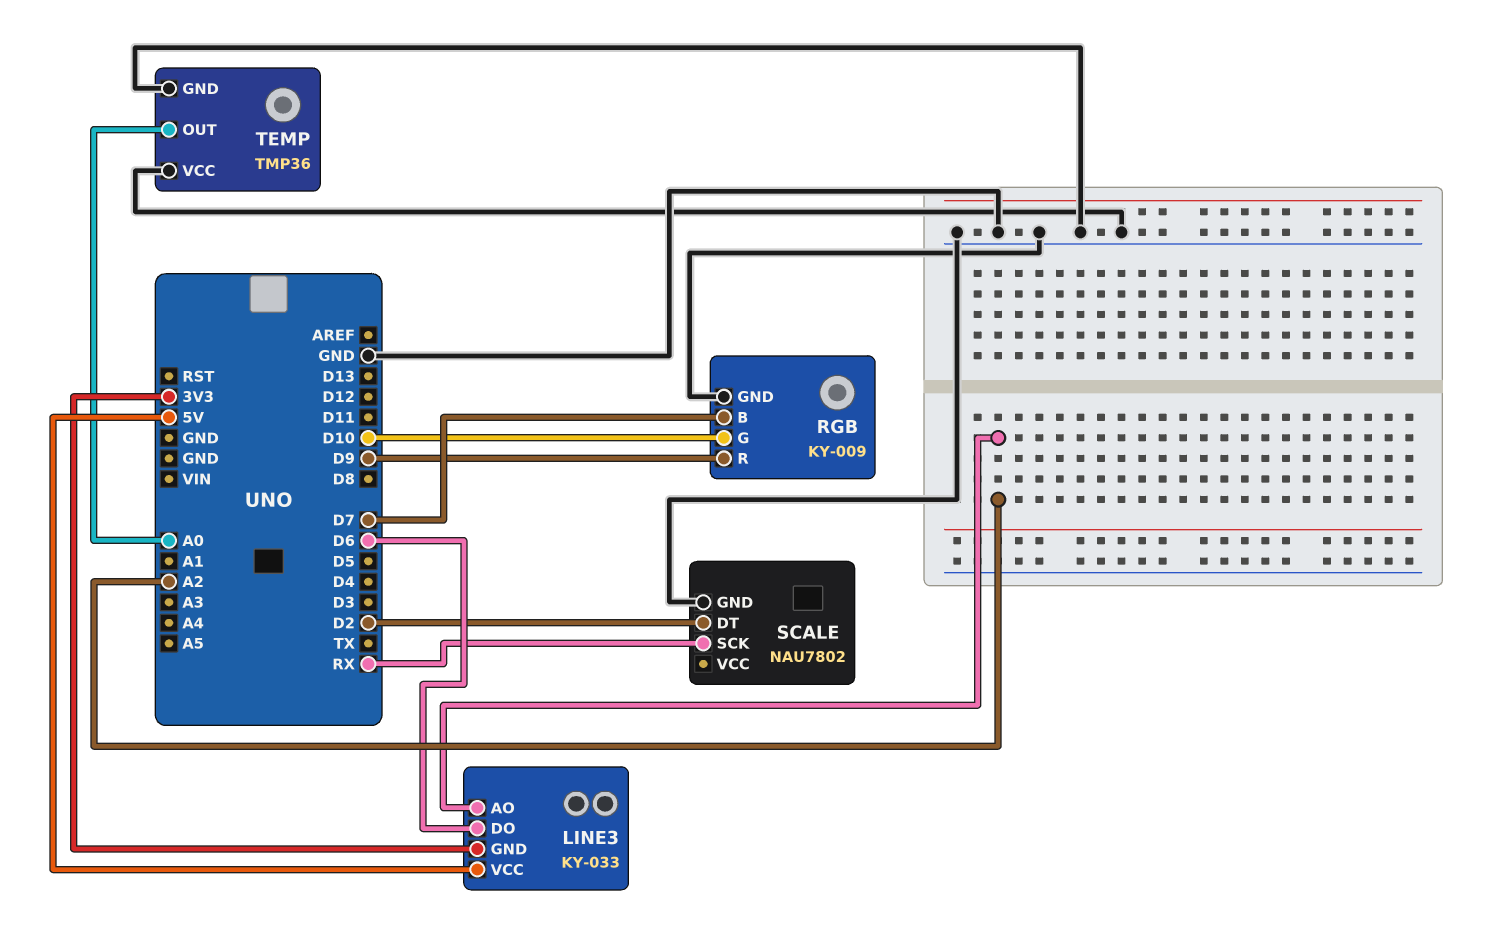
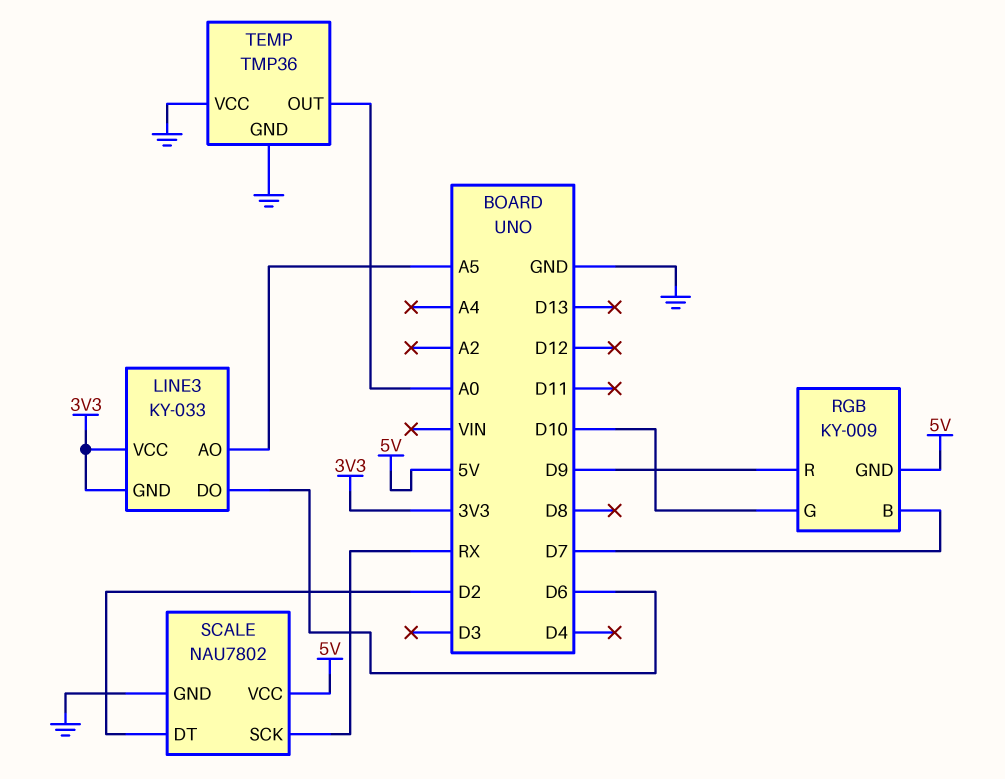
LINE3 pin AO: A2 -> A5
LINE3 pin VCC: 5V -> 3V3
RGB pin GND: GND -> 5V
SCALE pin VCC: none -> 5V

